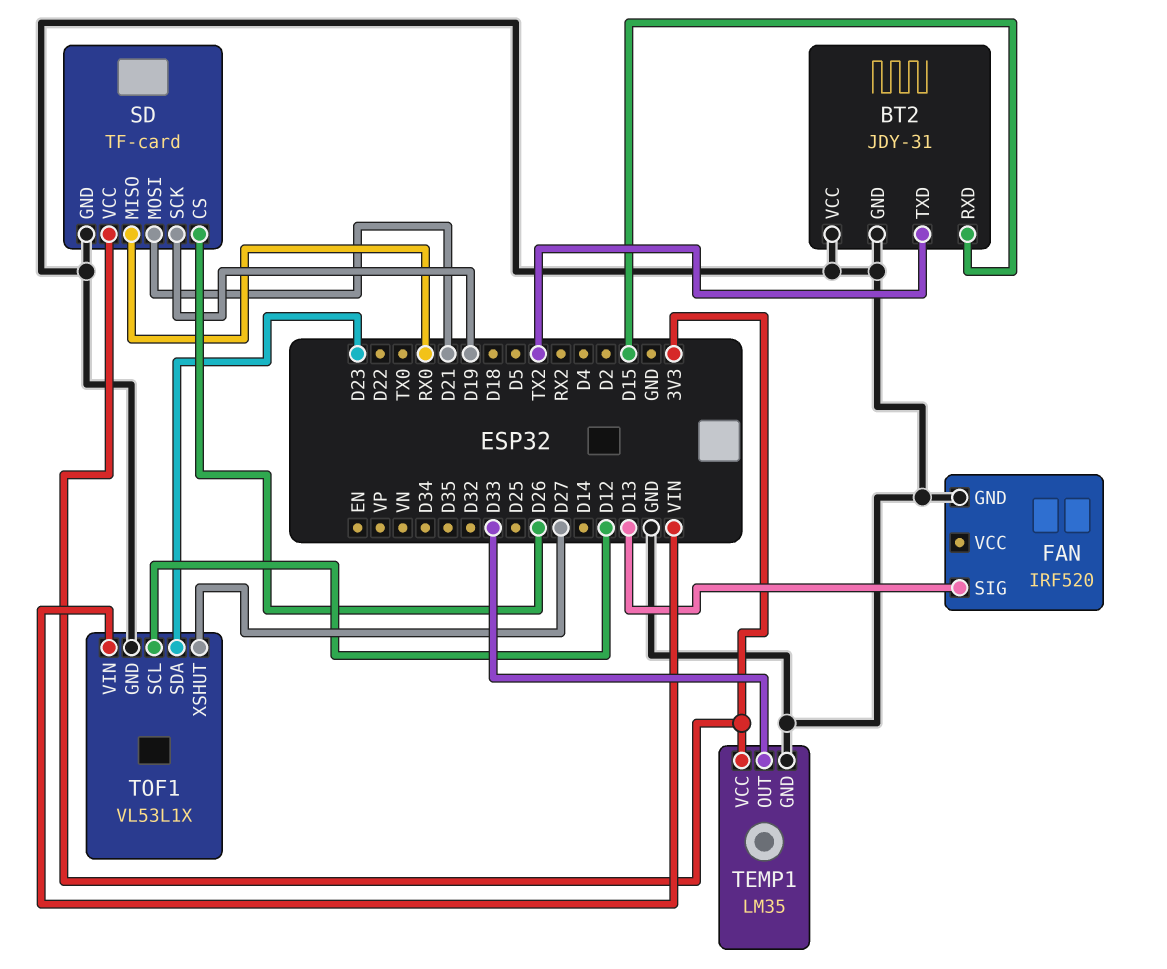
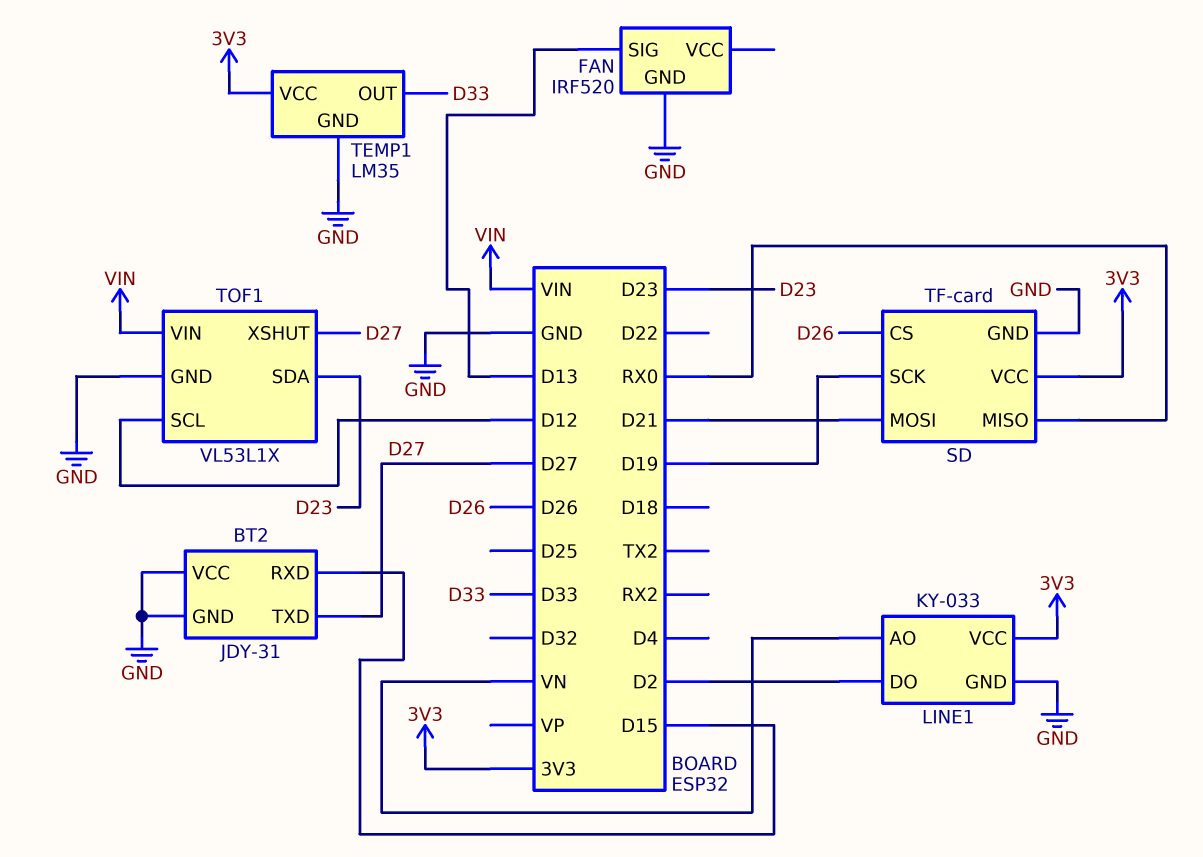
BT2 pin TXD: TX2 -> D27
LINE1: none -> KY-033
LINE1 pin AO: none -> VN
LINE1 pin DO: none -> D2
LINE1 pin GND: none -> GND
LINE1 pin VCC: none -> 3V3

